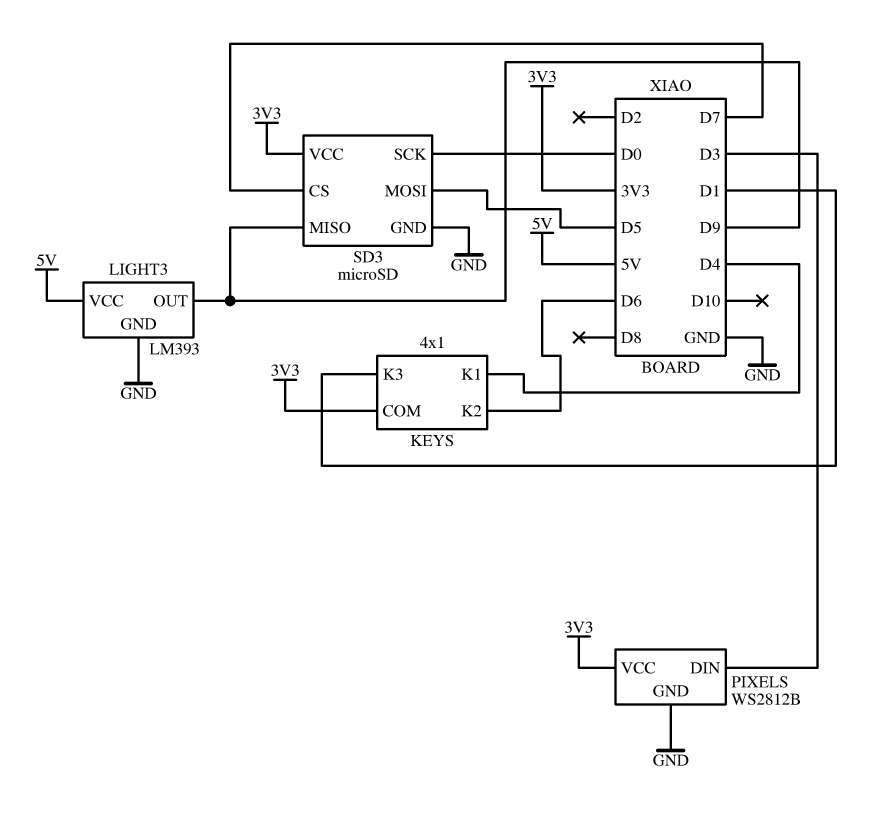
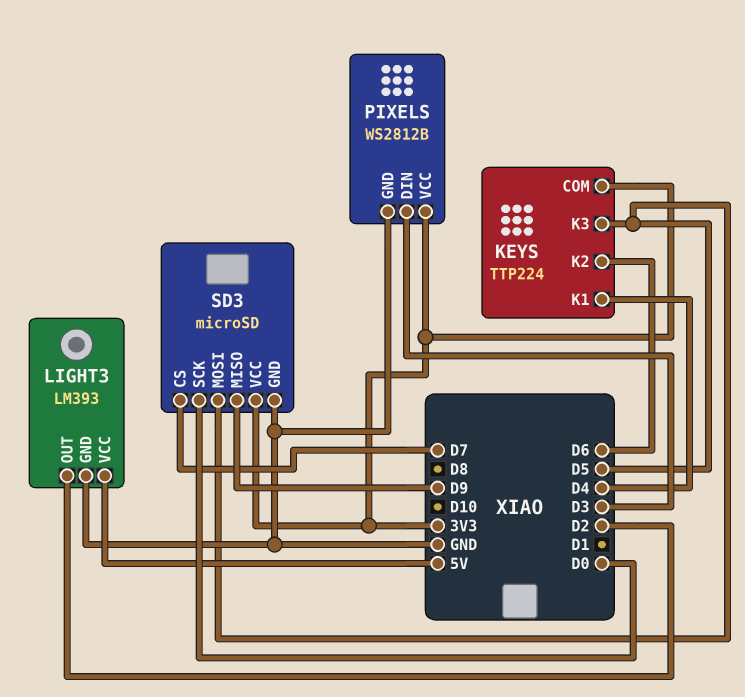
KEYS: 4x1 -> TTP224
KEYS pin K3: D1 -> D5
LIGHT3 pin OUT: D9 -> D2

